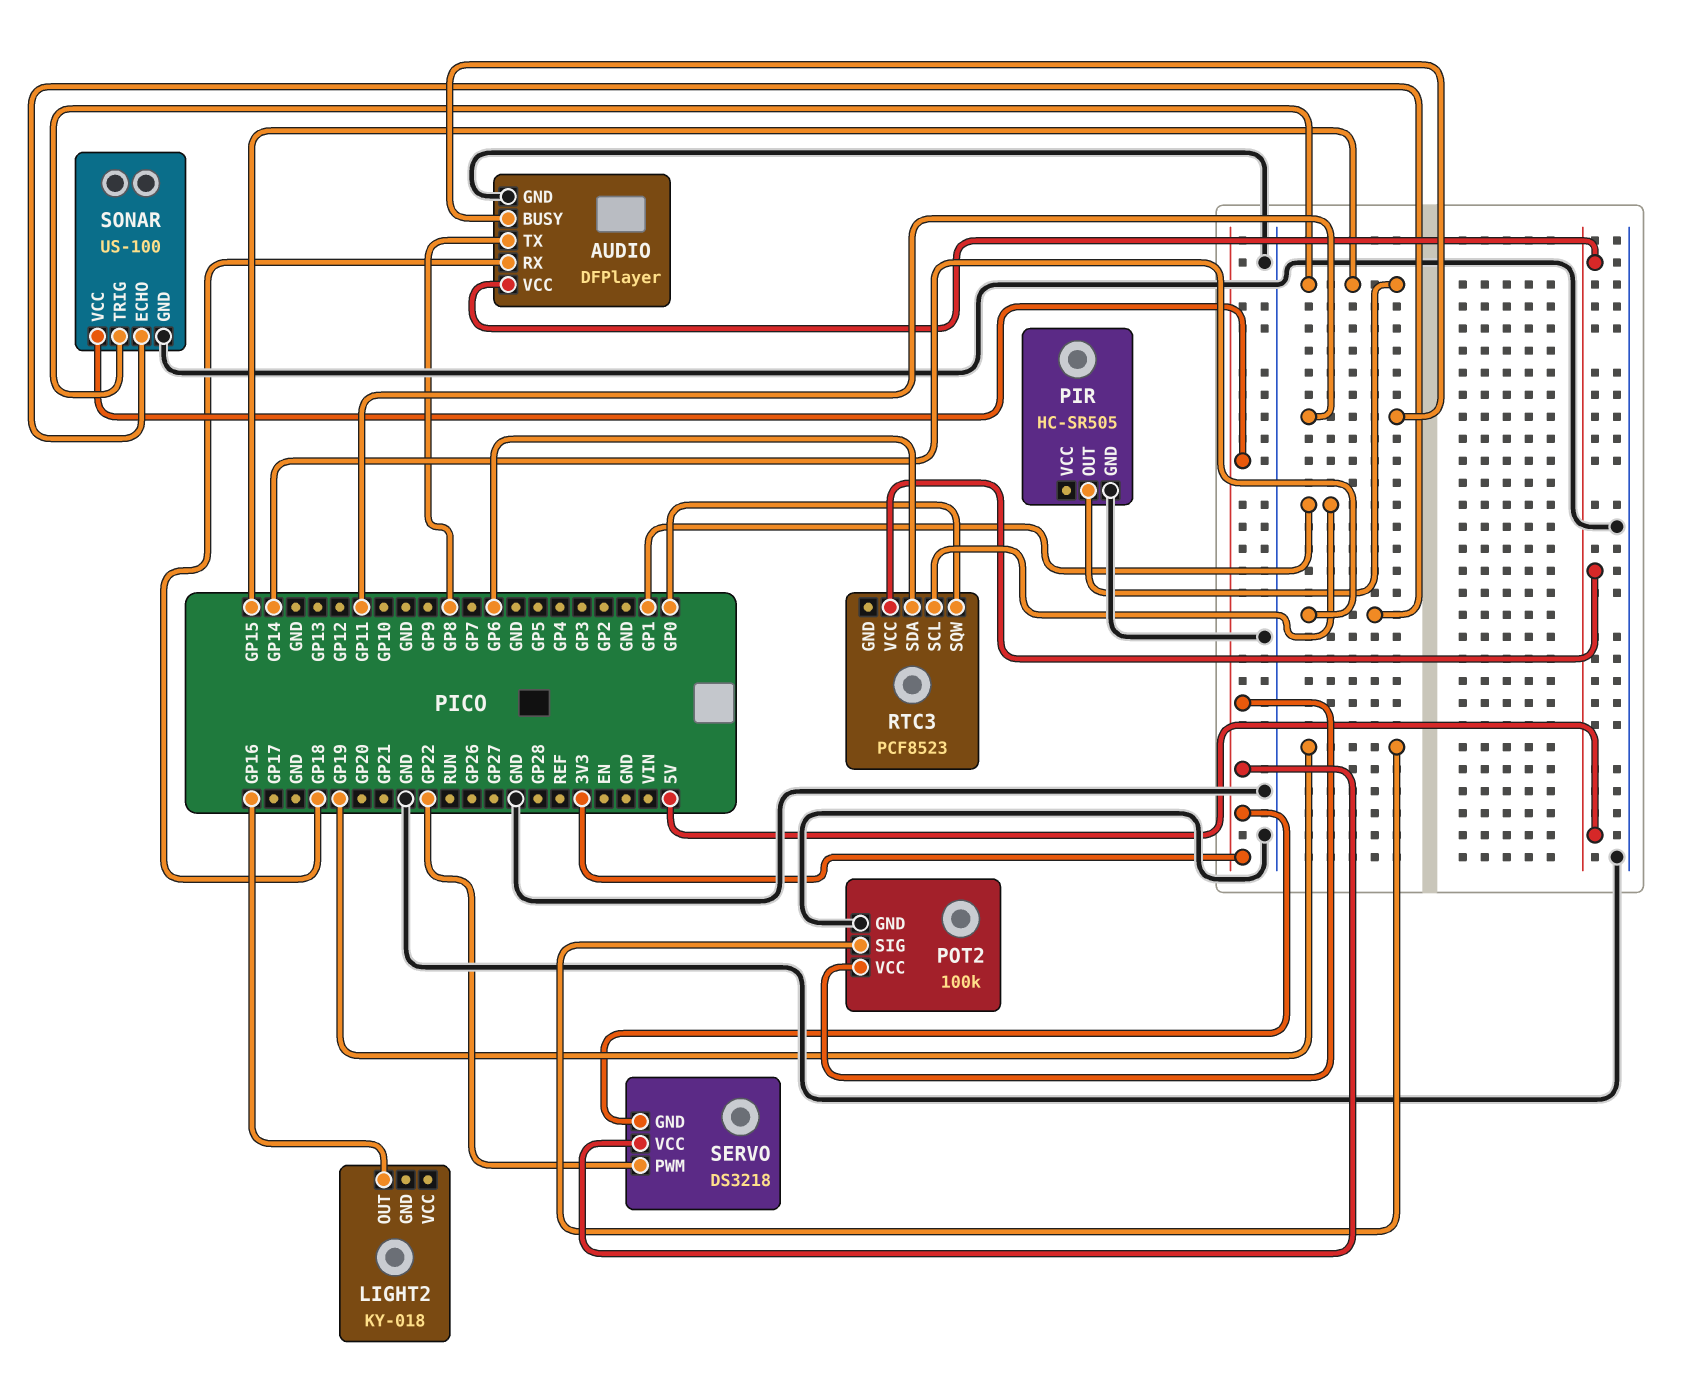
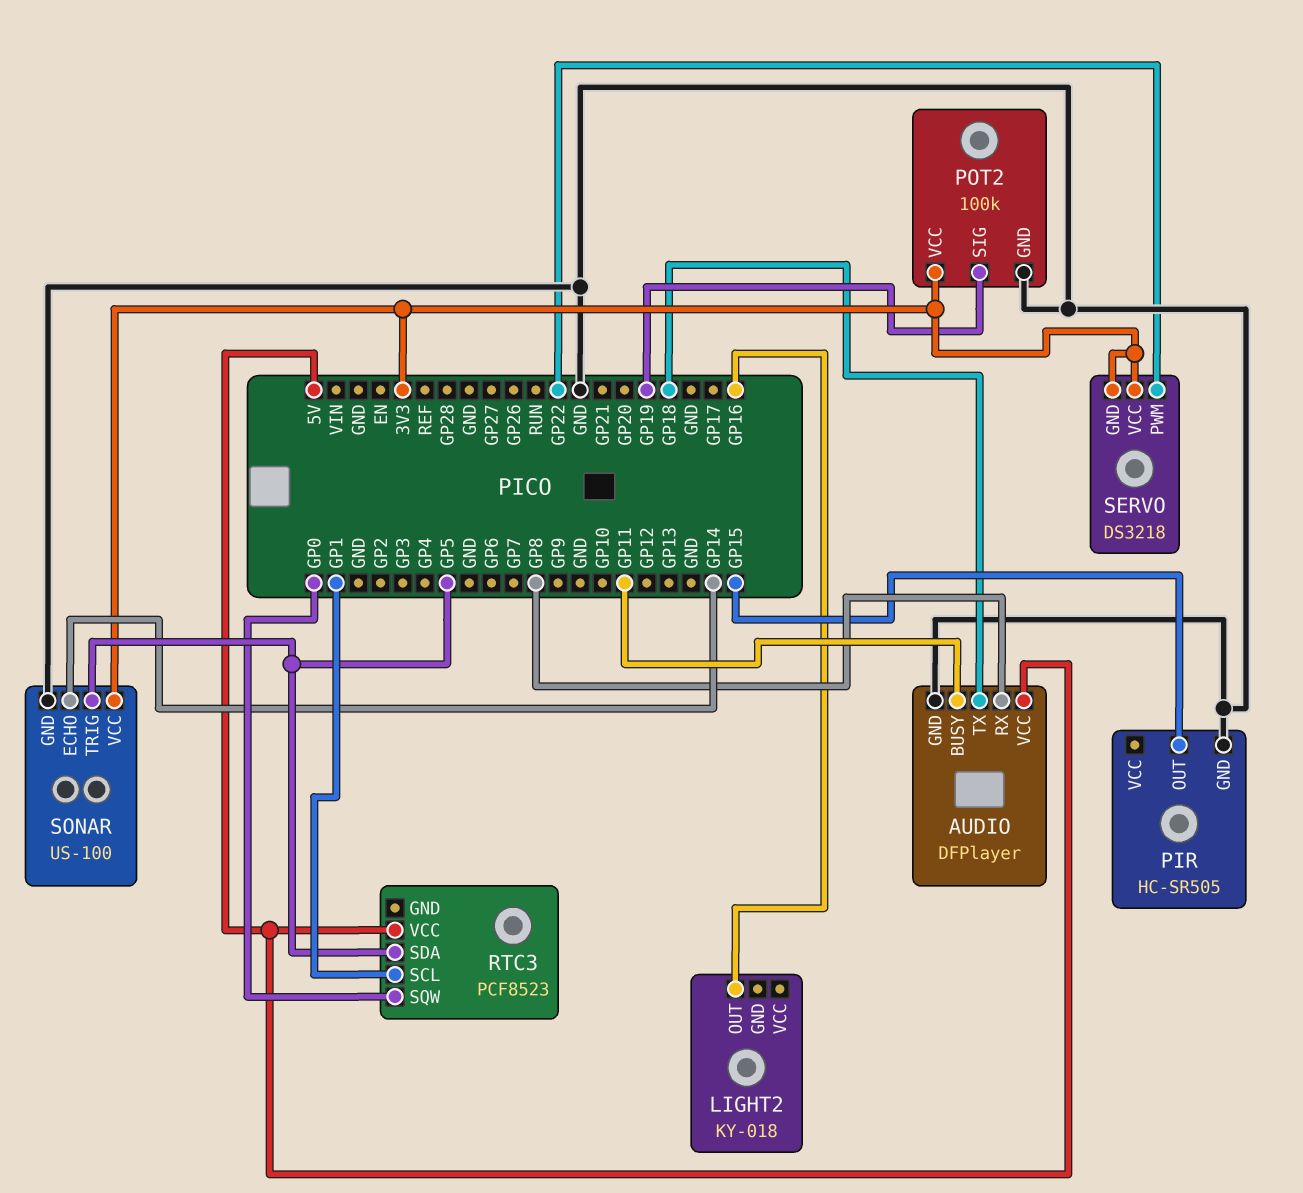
AUDIO pin RX: GP18 -> GP8
AUDIO pin TX: GP8 -> GP18
RTC3 pin SDA: GP6 -> GP5
SONAR pin TRIG: GP15 -> GP5

